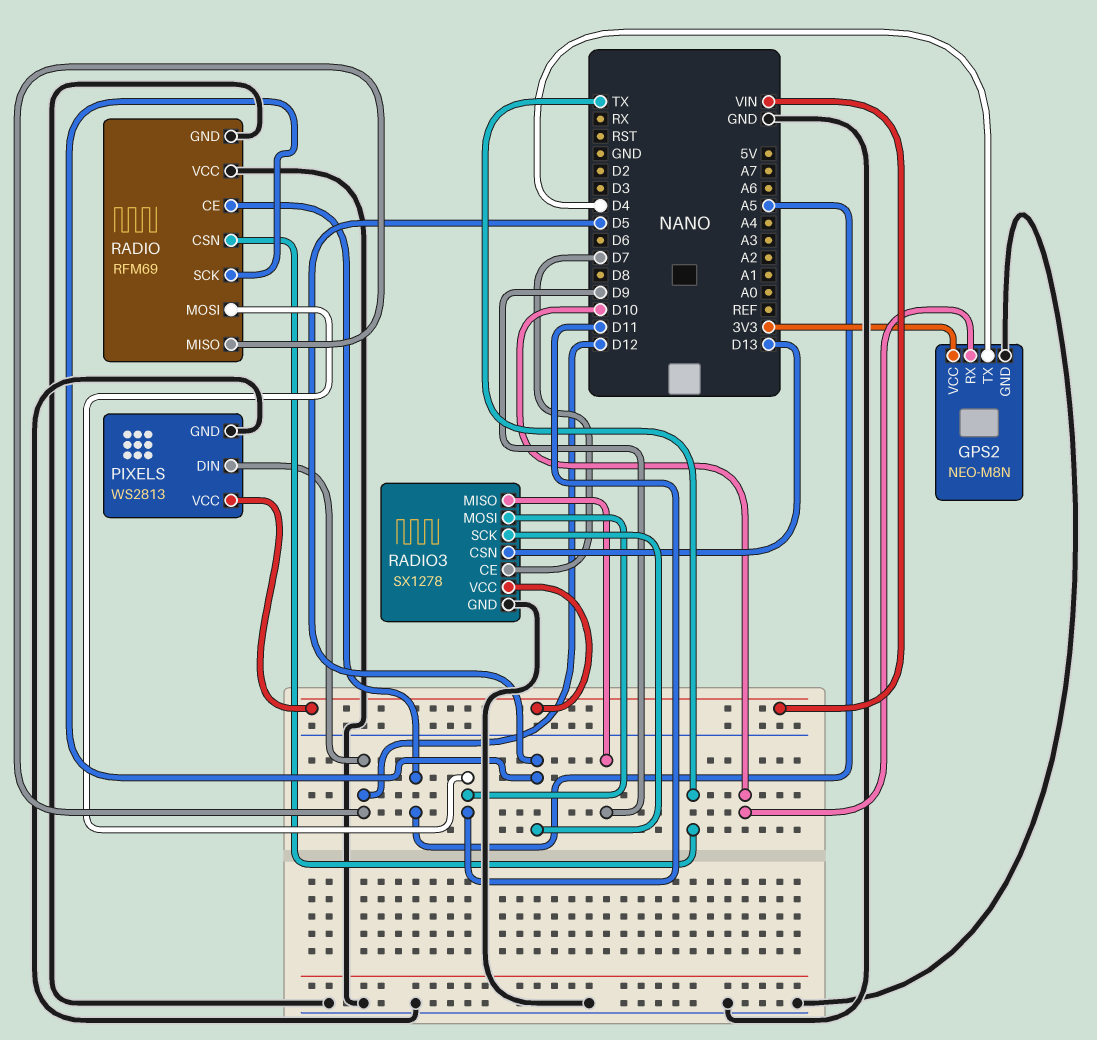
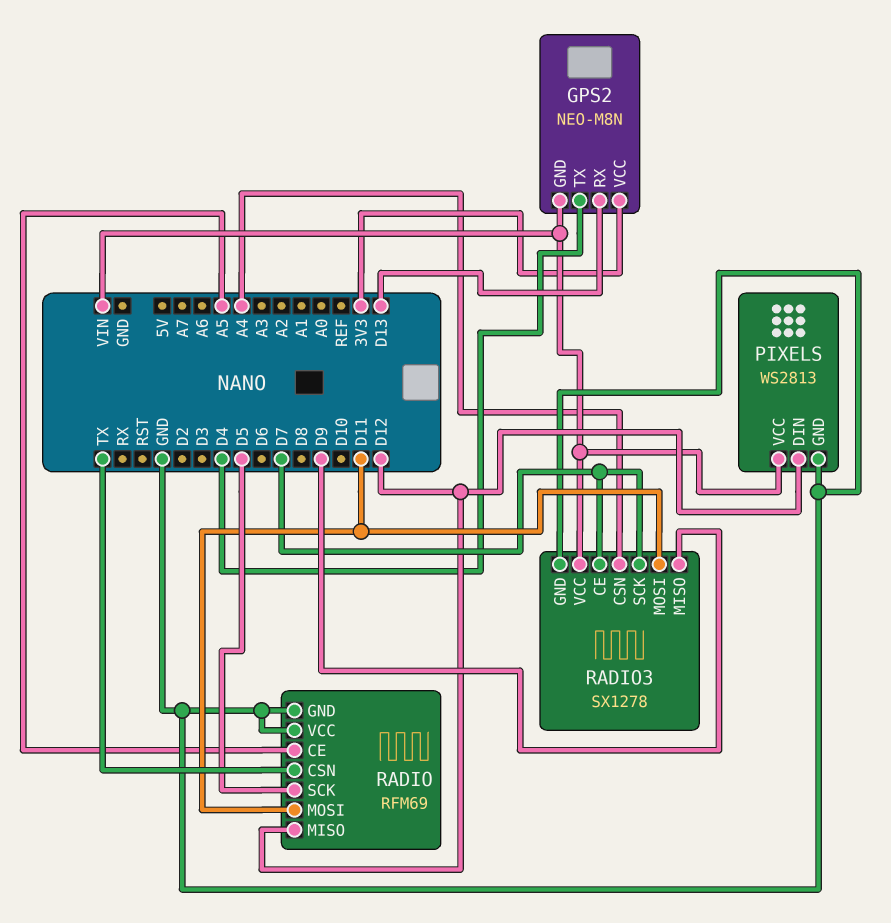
GPS2 pin GND: GND -> VIN
GPS2 pin RX: D10 -> D13
RADIO3 pin CSN: D13 -> A4
RADIO3 pin SCK: D5 -> D7

